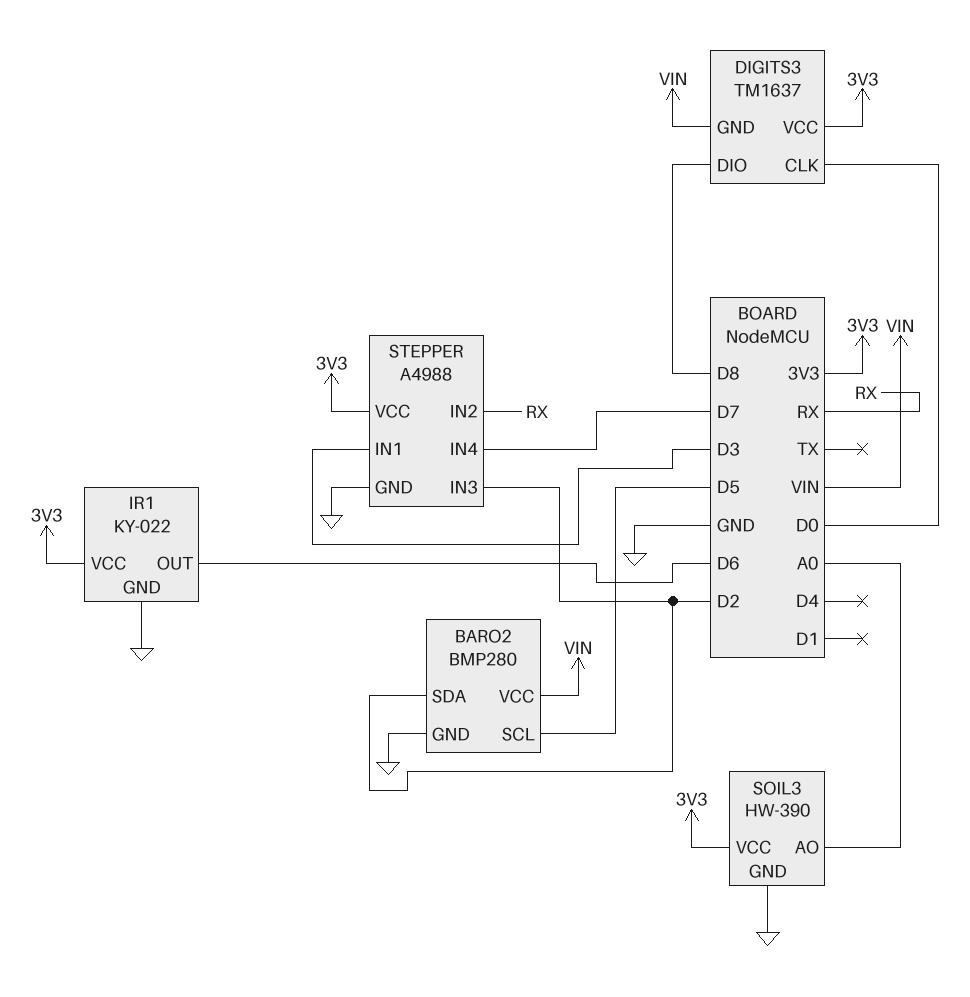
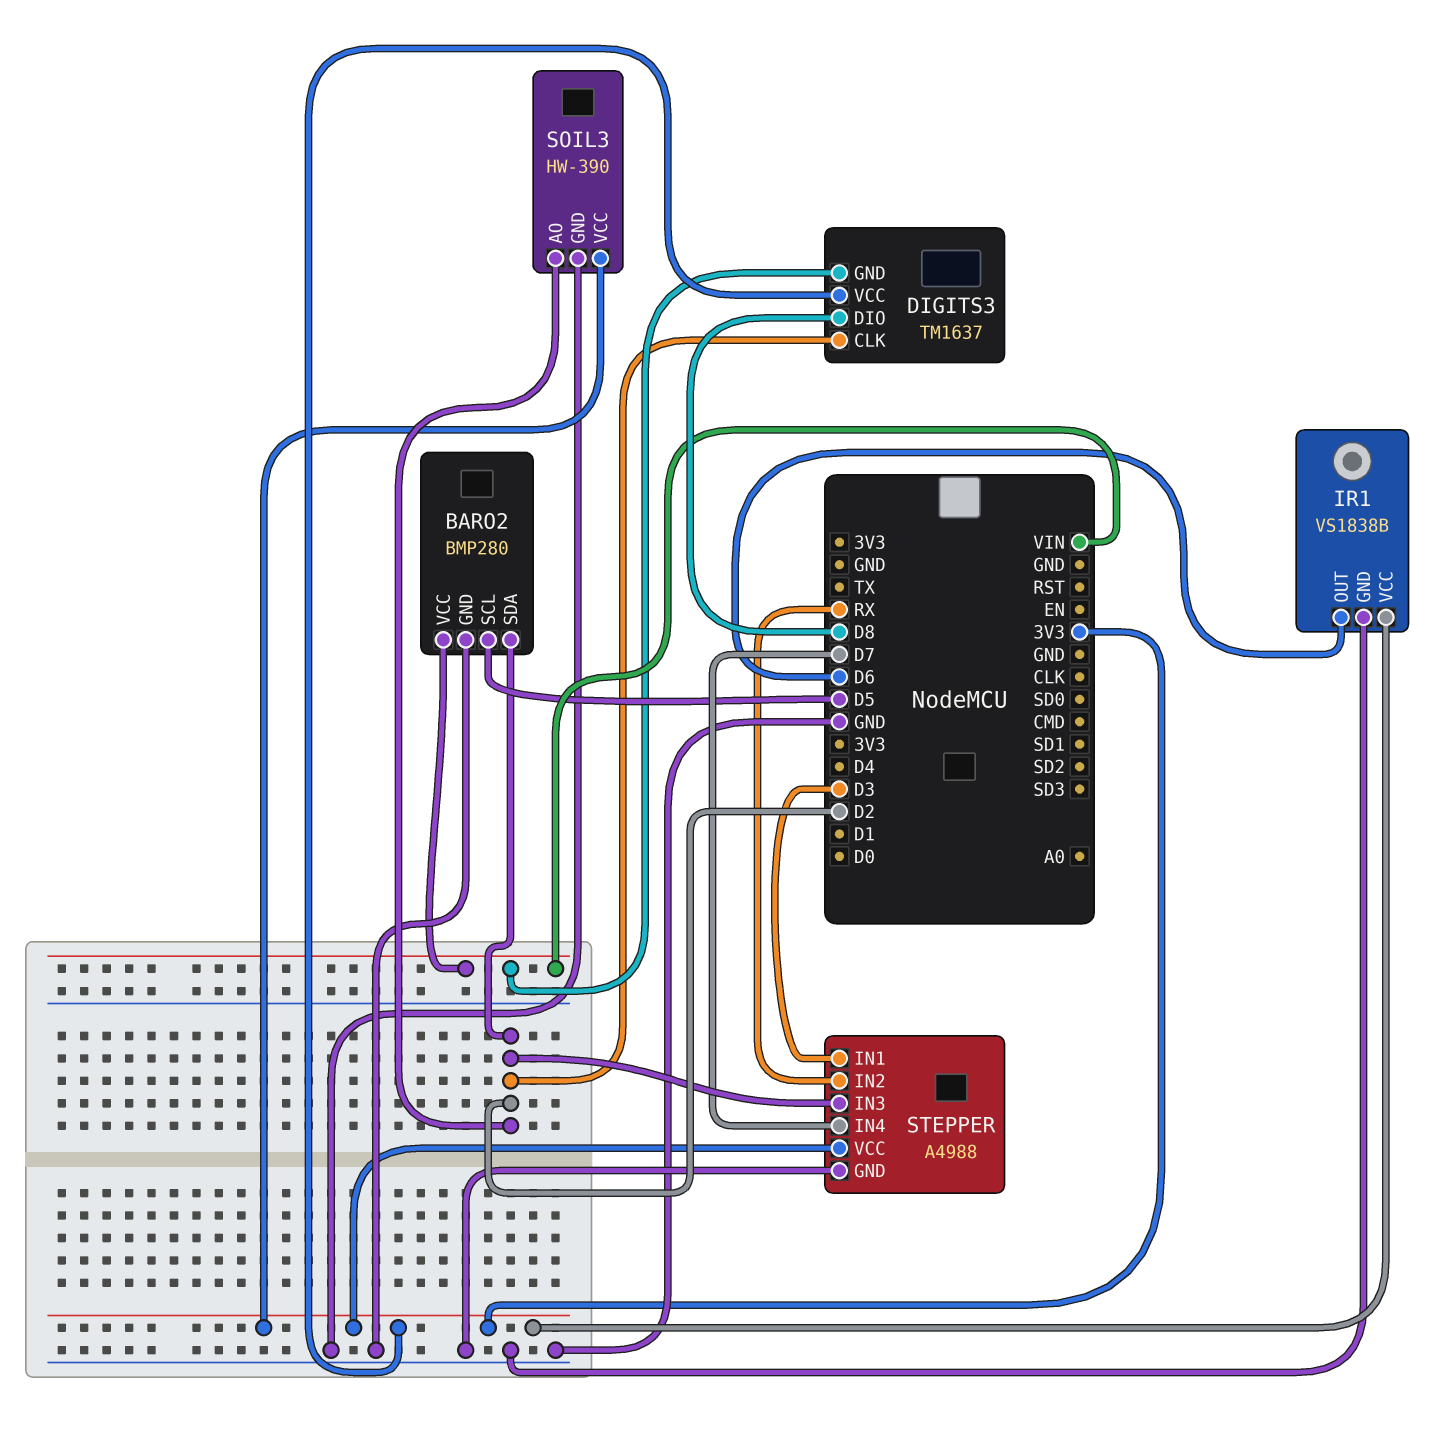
DIGITS3 pin CLK: D0 -> D2
IR1: KY-022 -> VS1838B
SOIL3 pin AO: A0 -> D2

